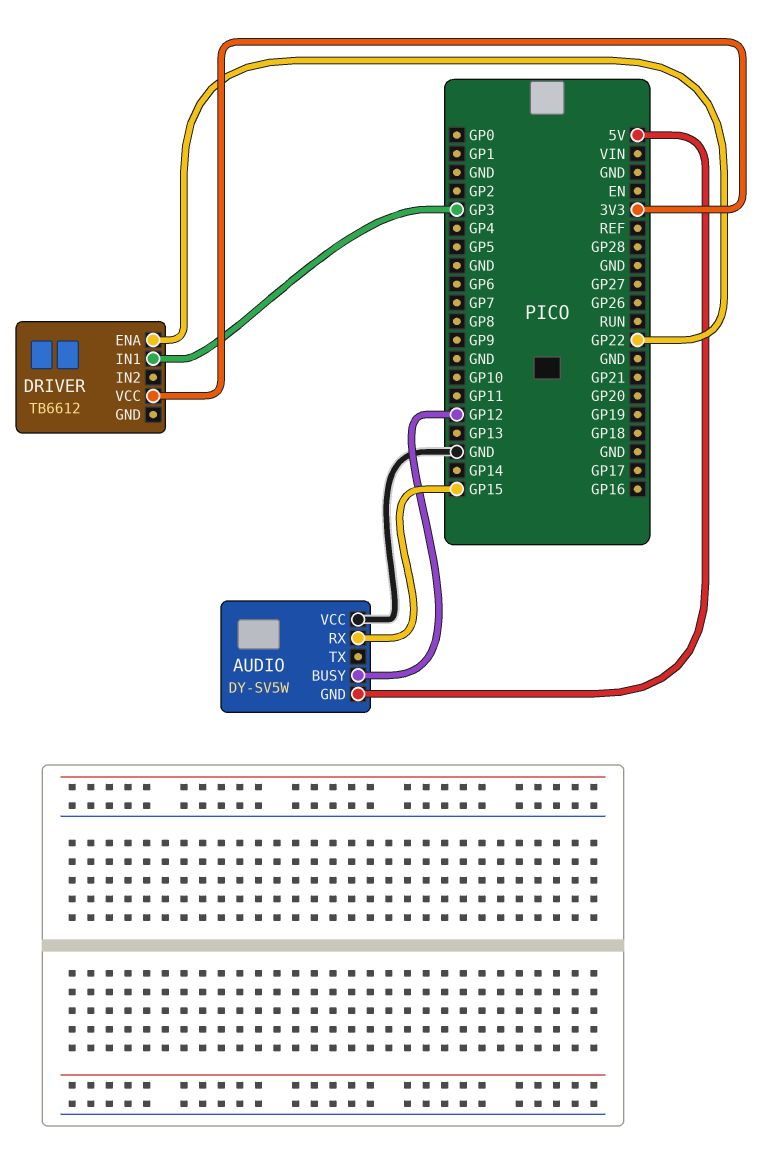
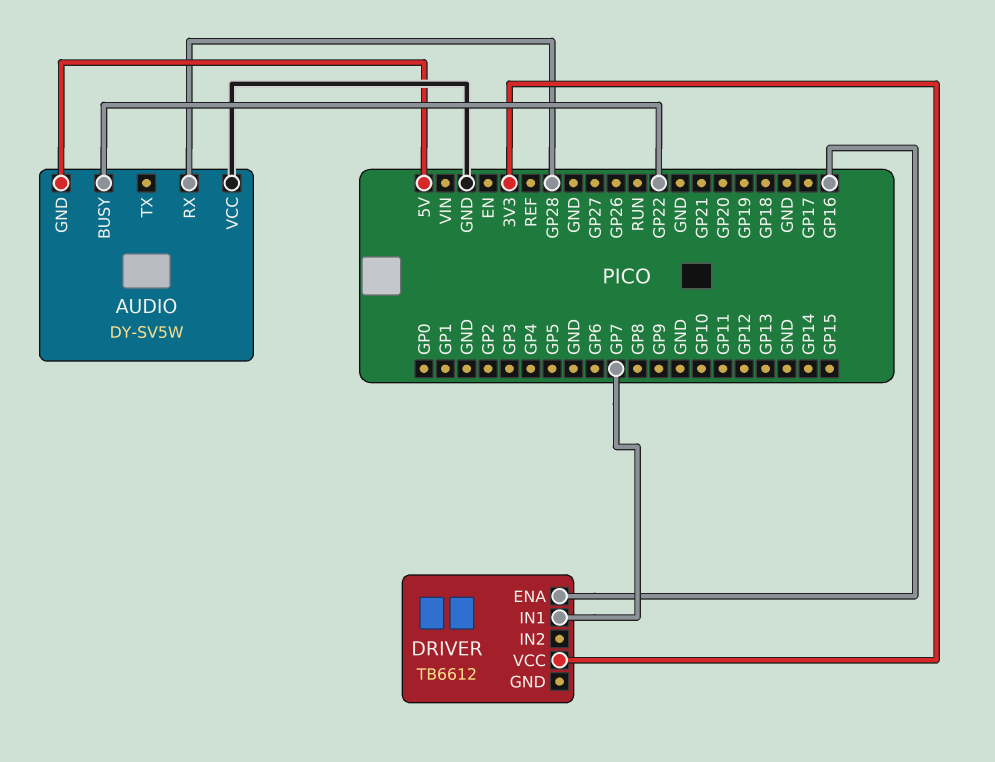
AUDIO pin BUSY: GP12 -> GP22
AUDIO pin RX: GP15 -> GP28
DRIVER pin ENA: GP22 -> GP16
DRIVER pin IN1: GP3 -> GP7

